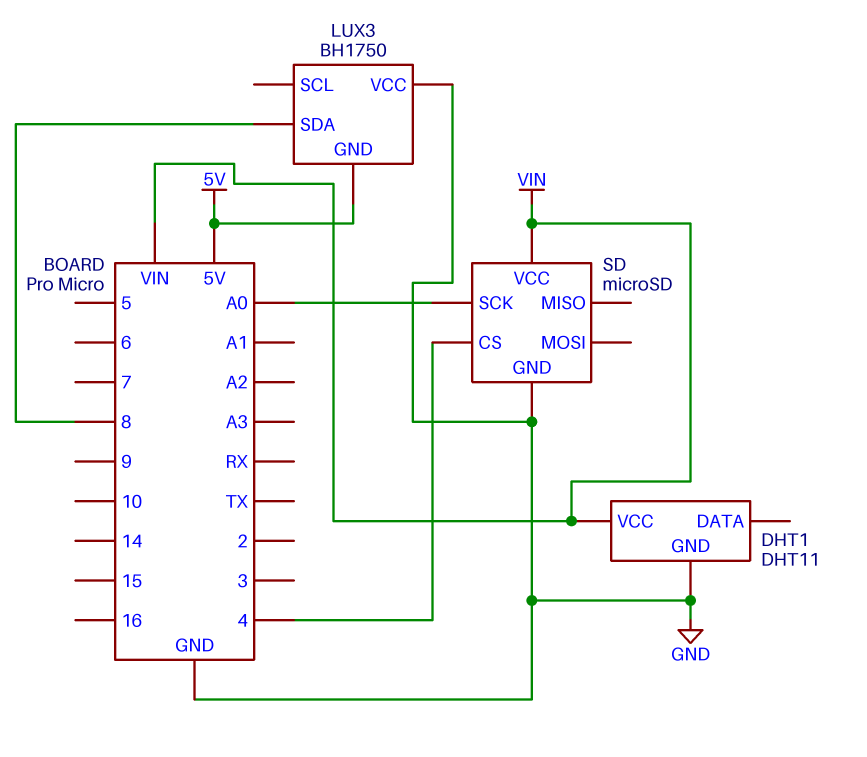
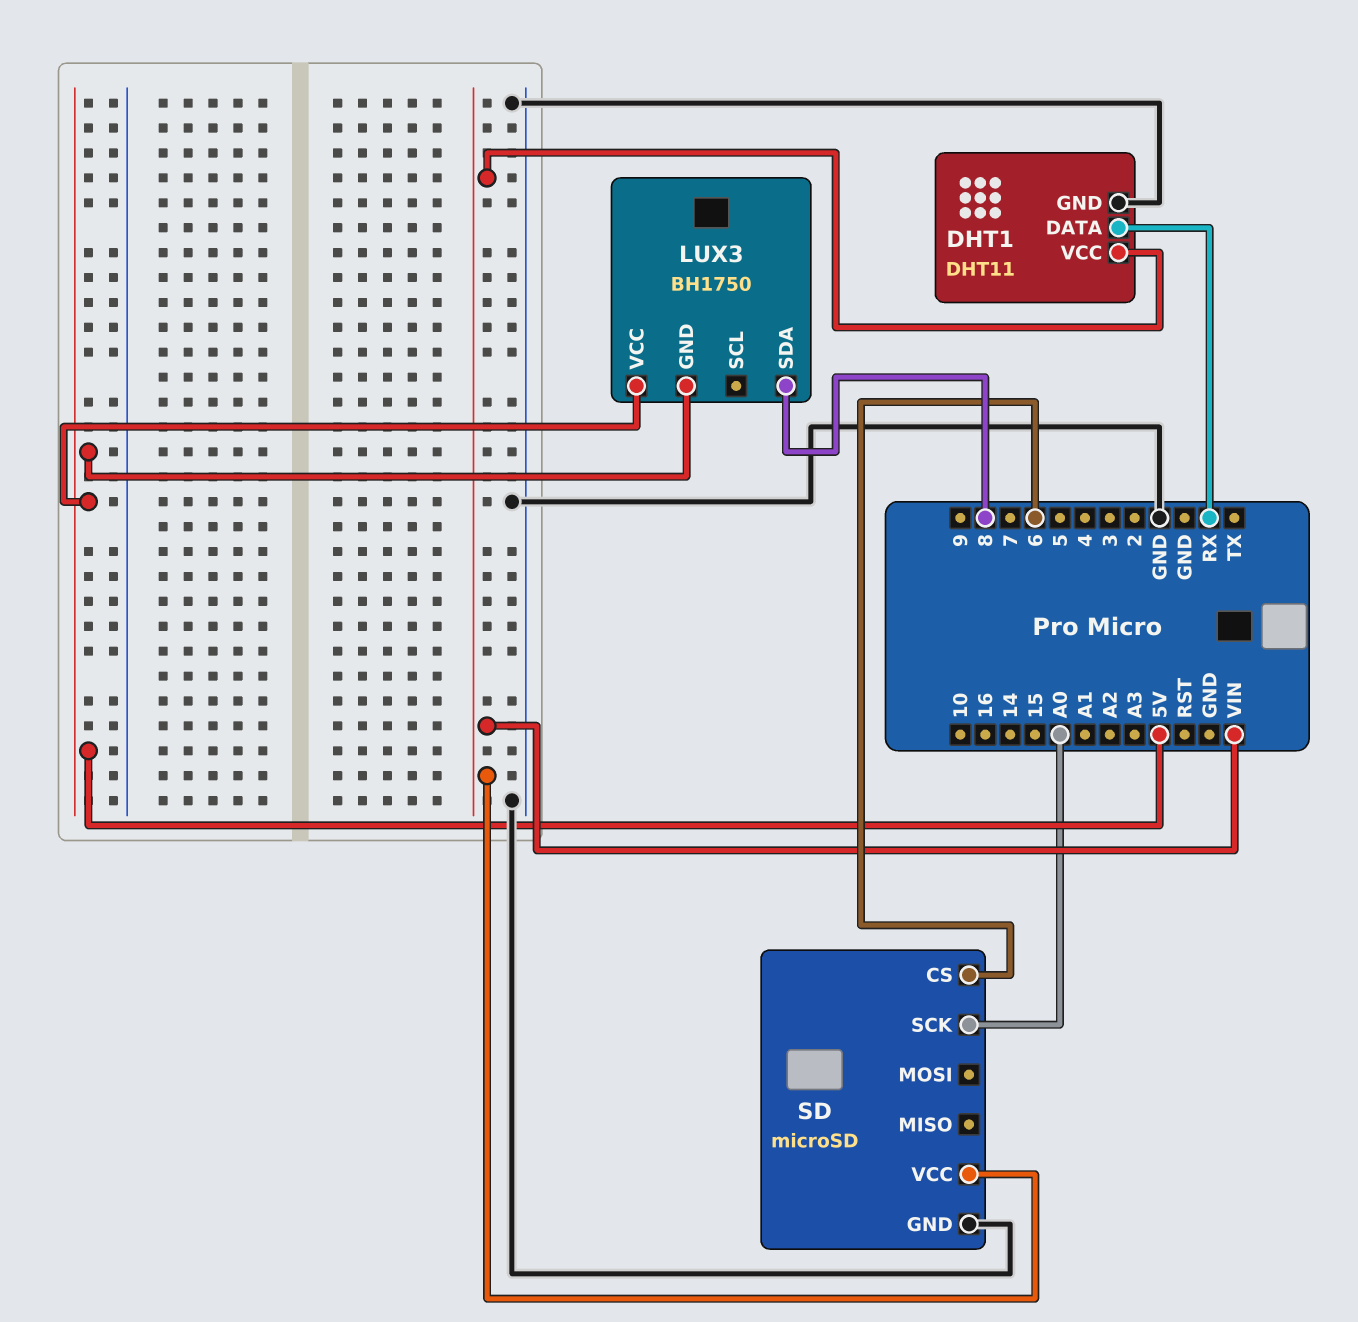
DHT1 pin DATA: none -> RX
LUX3 pin VCC: GND -> 5V
SD pin CS: 4 -> 6

